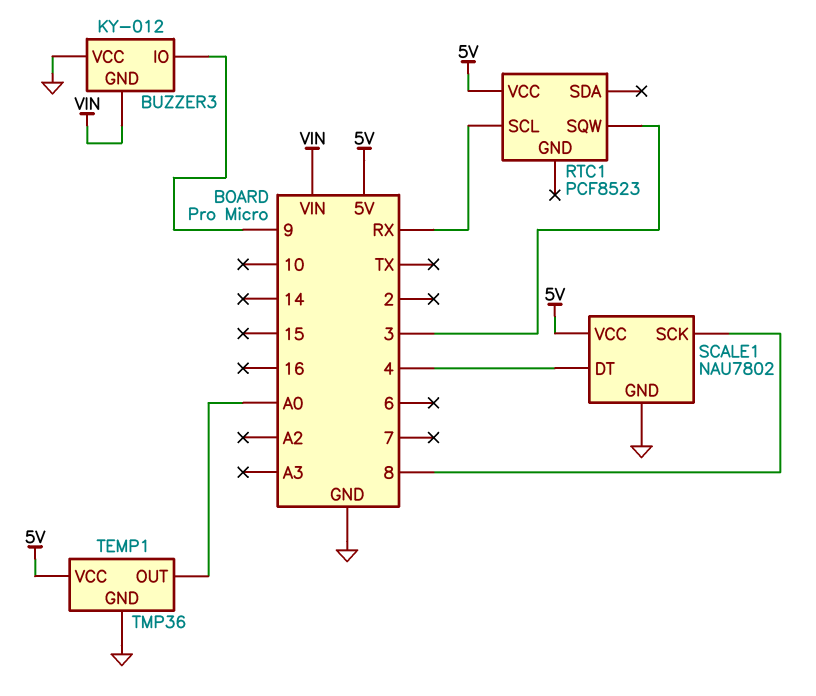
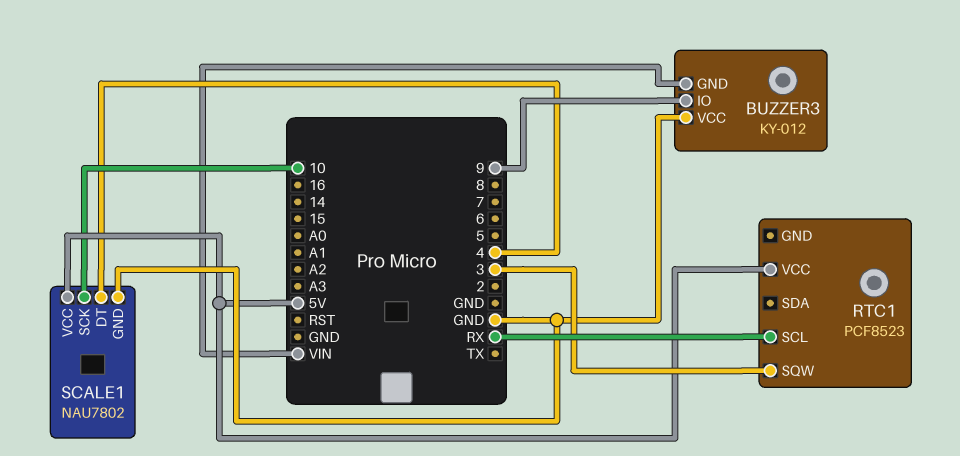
SCALE1 pin SCK: 8 -> 10
TEMP1: TMP36 -> none
TEMP1 pin GND: GND -> none
TEMP1 pin OUT: A0 -> none
TEMP1 pin VCC: 5V -> none

